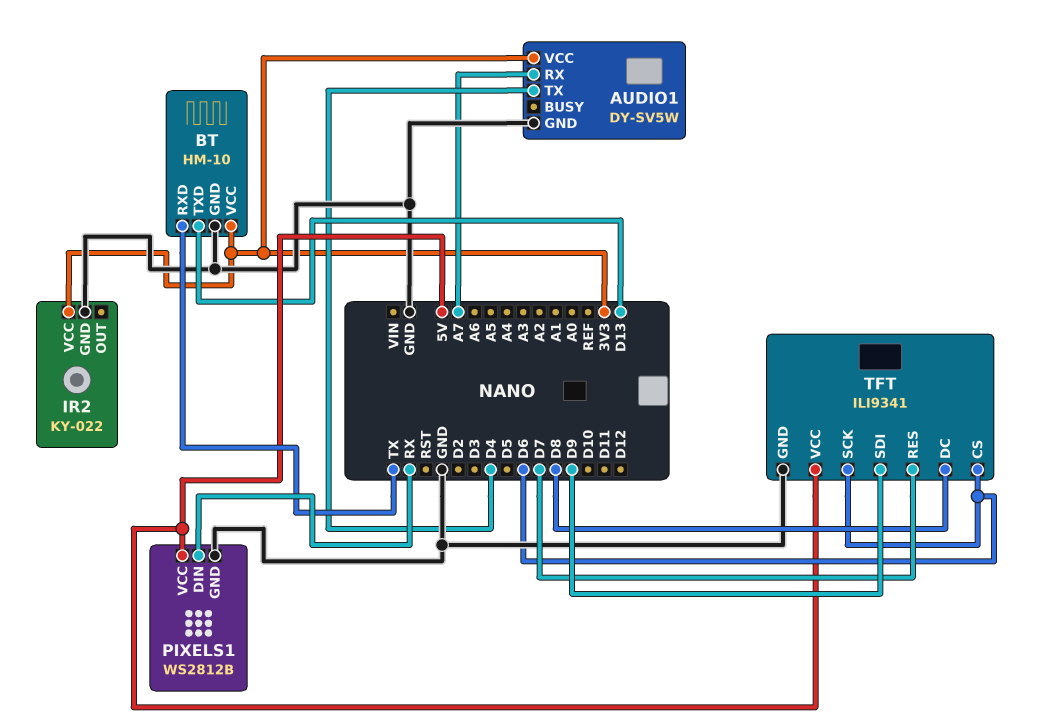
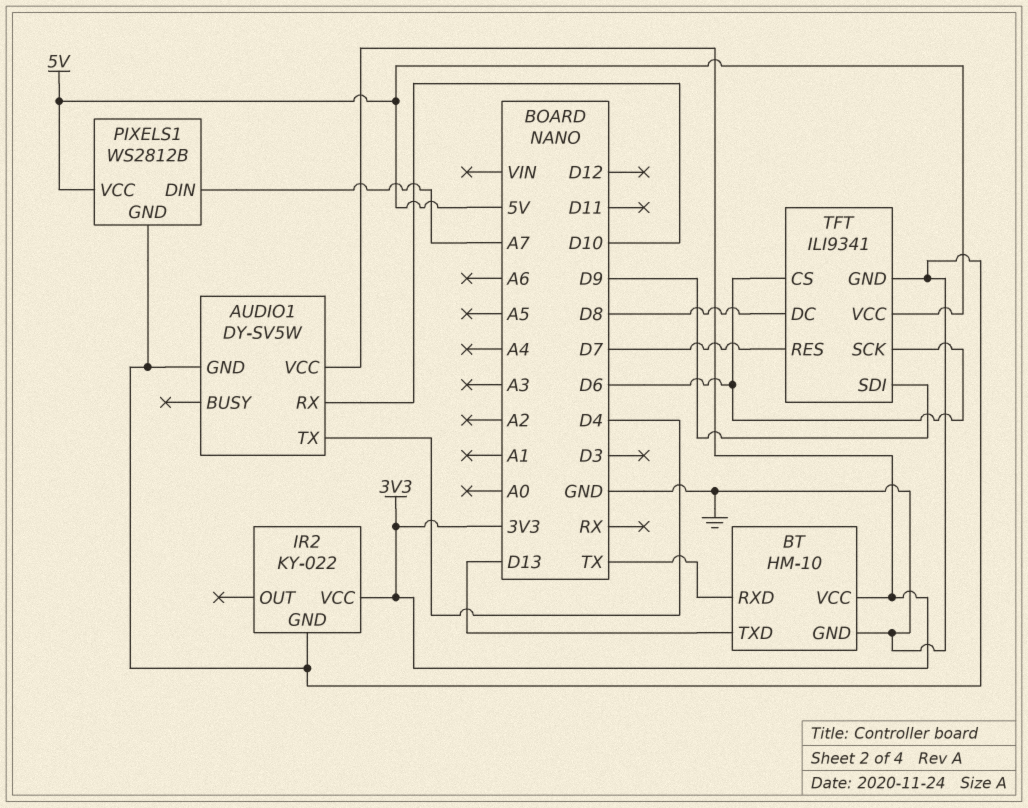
AUDIO1 pin RX: A7 -> D10
PIXELS1 pin DIN: RX -> A7

